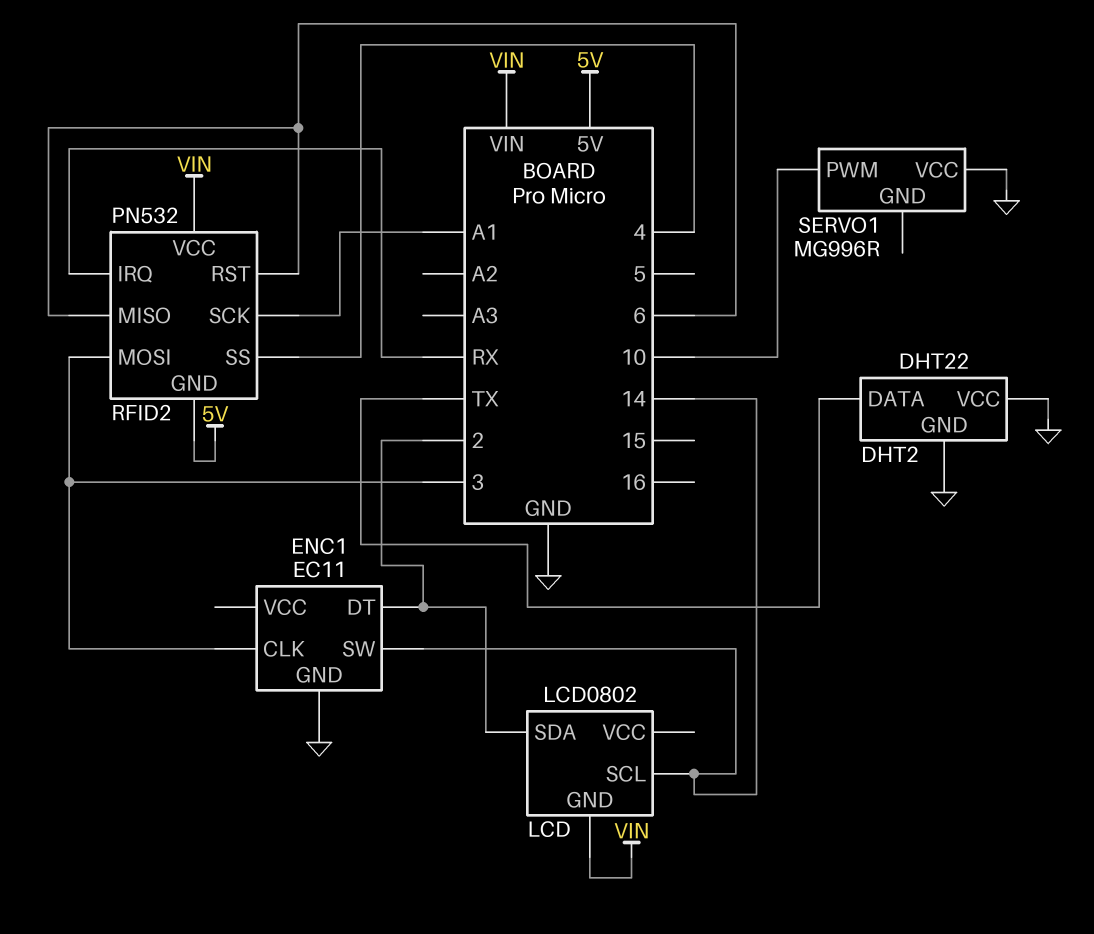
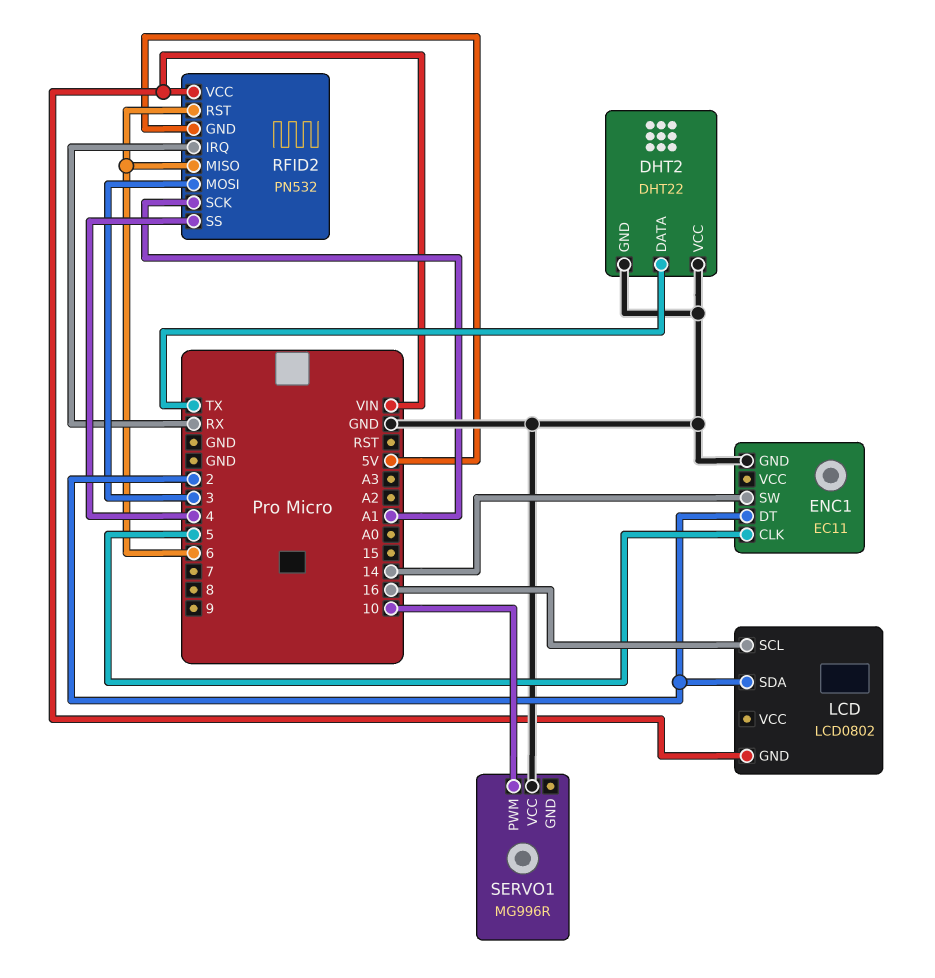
ENC1 pin CLK: 3 -> 5
LCD pin SCL: 14 -> 16

